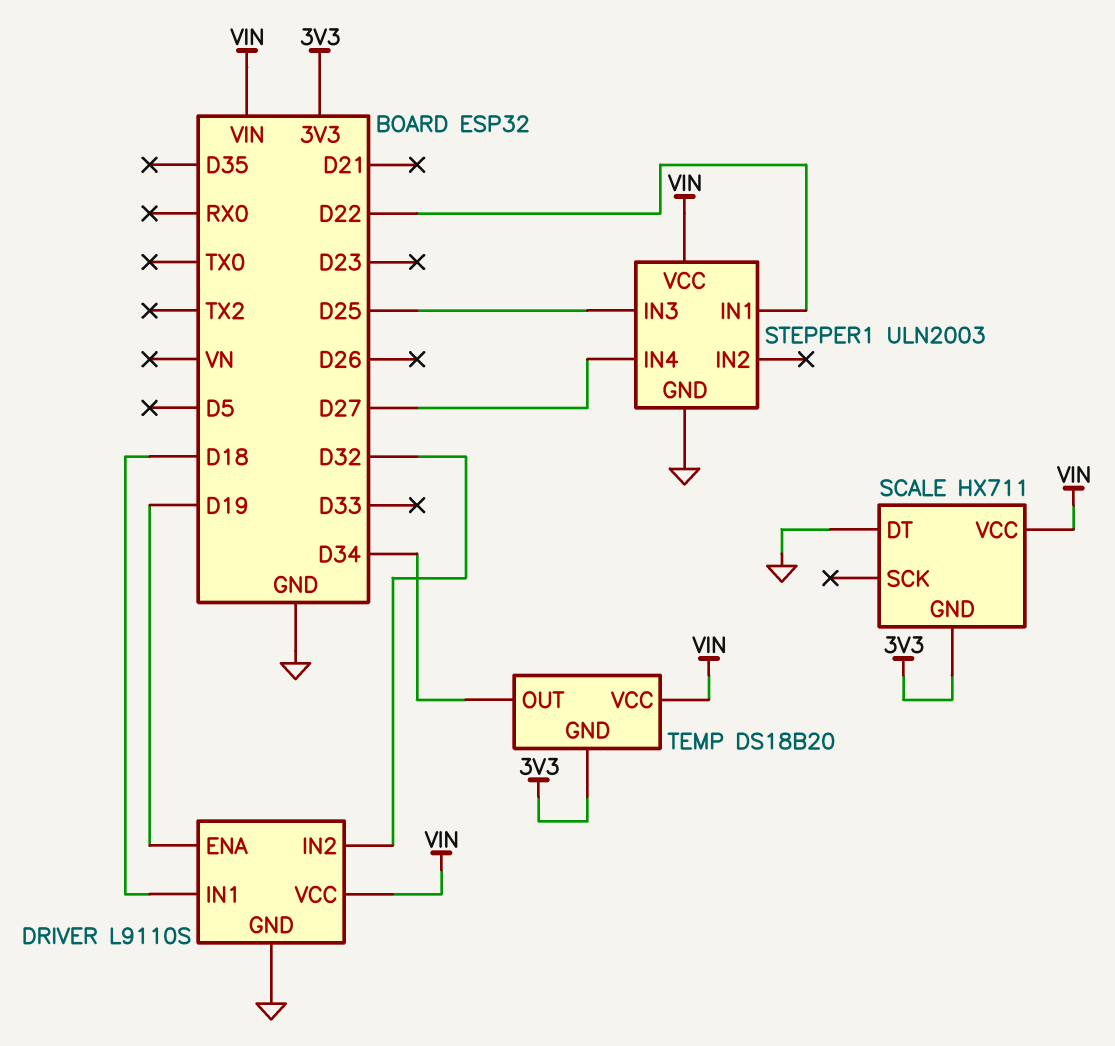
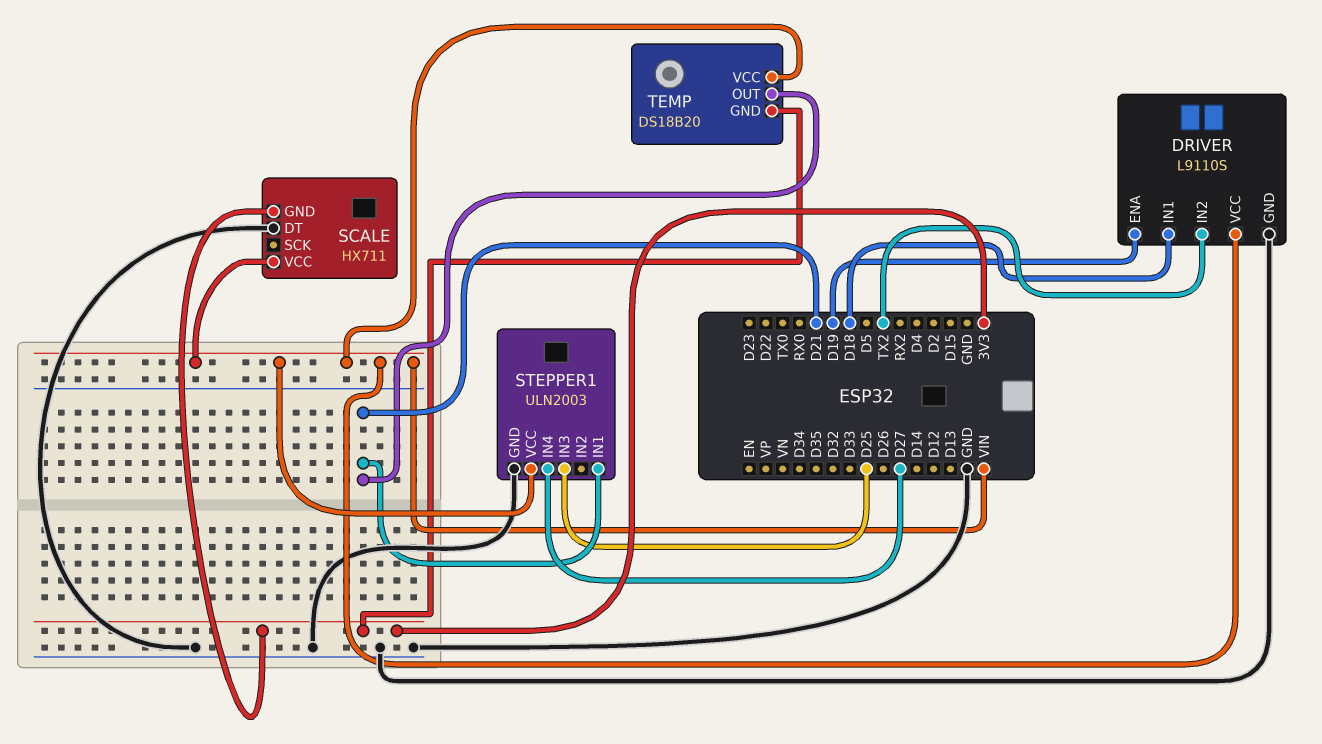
DRIVER pin IN2: D32 -> TX2
STEPPER1 pin IN1: D22 -> D21
TEMP pin OUT: D34 -> D21

